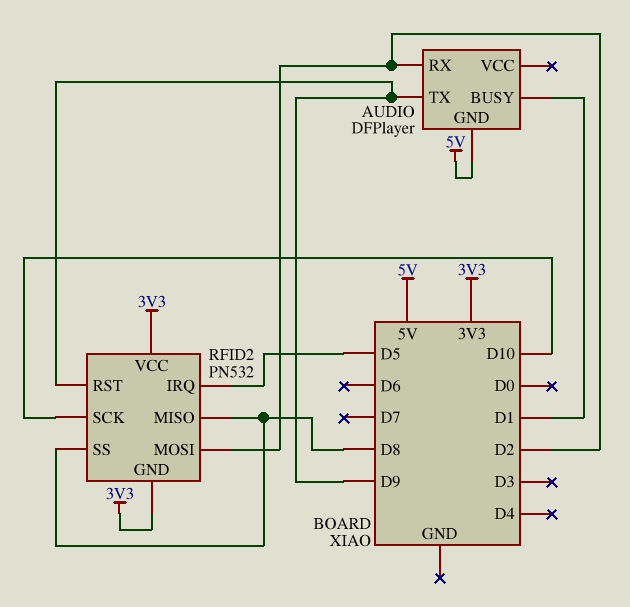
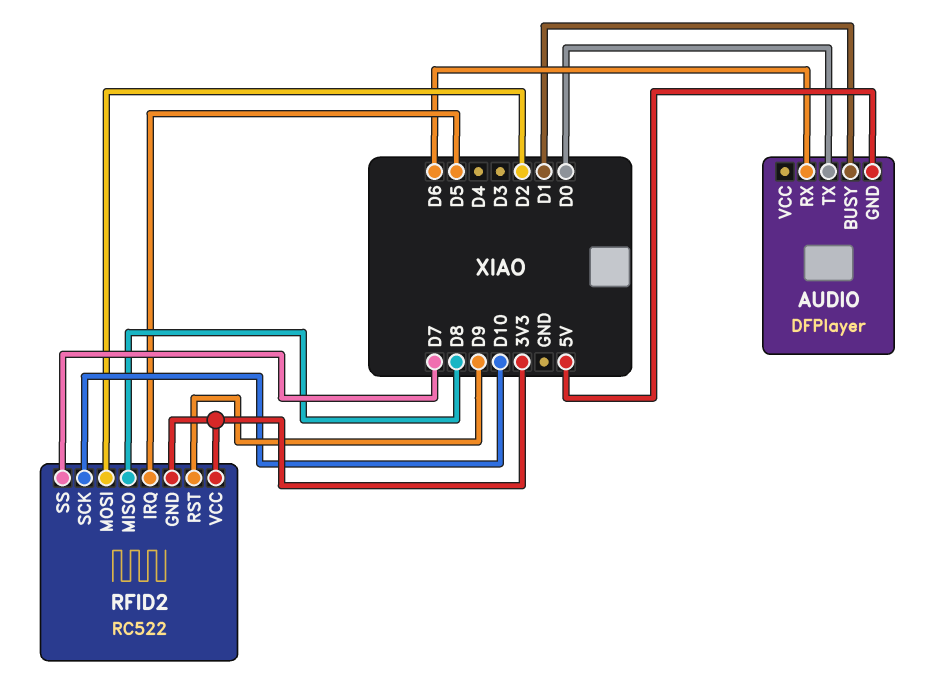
AUDIO pin RX: D2 -> D6
AUDIO pin TX: D9 -> D0
RFID2: PN532 -> RC522
RFID2 pin SS: D8 -> D7

